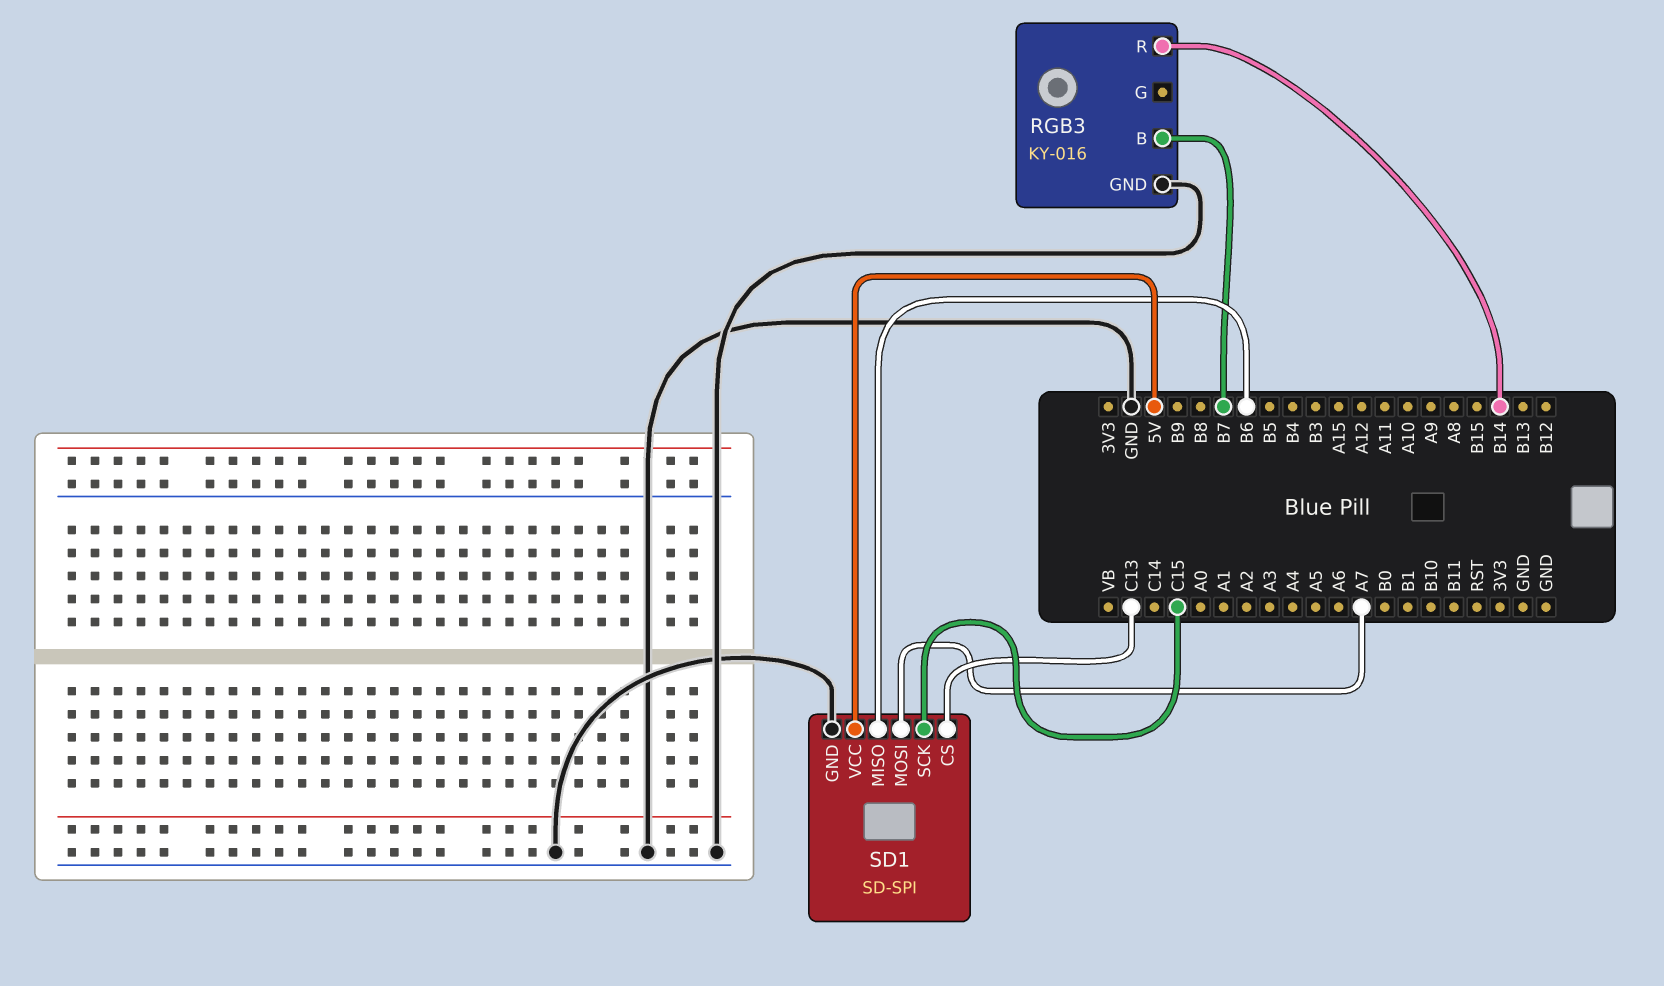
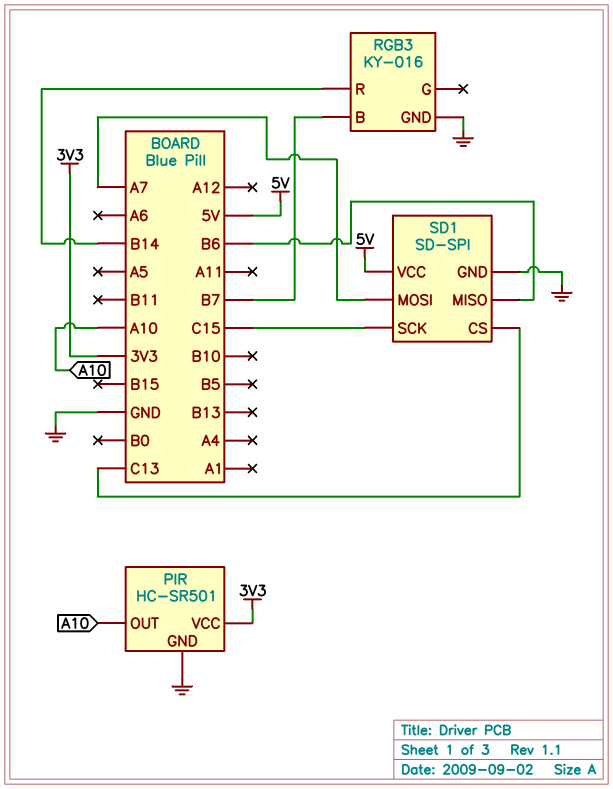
PIR: none -> HC-SR501
PIR pin GND: none -> GND
PIR pin OUT: none -> A10
PIR pin VCC: none -> 3V3

